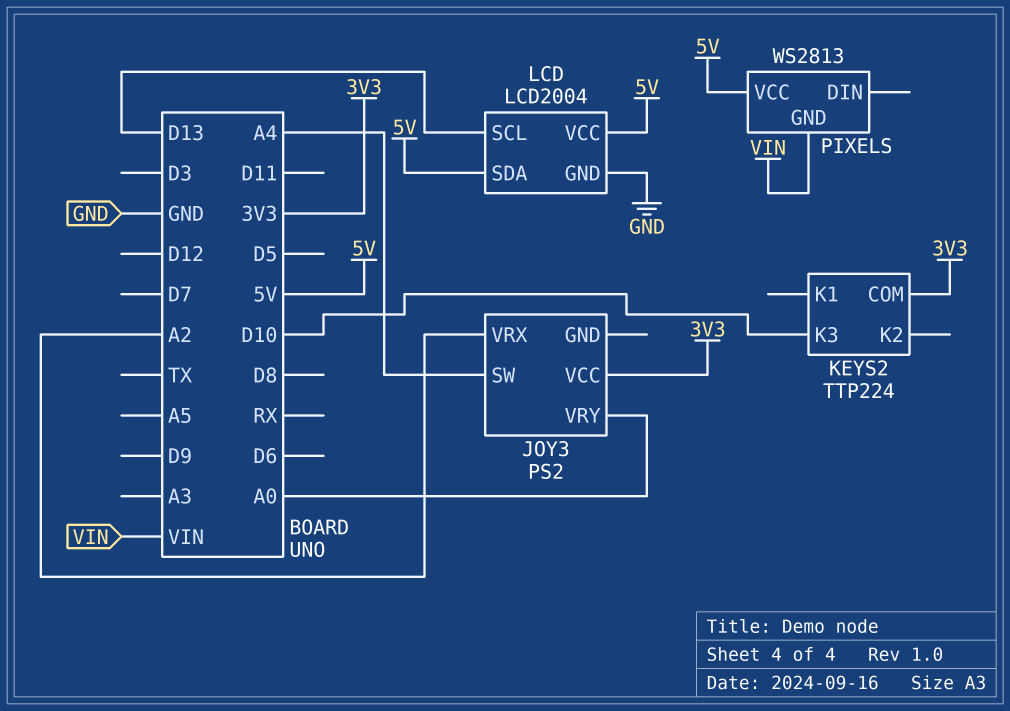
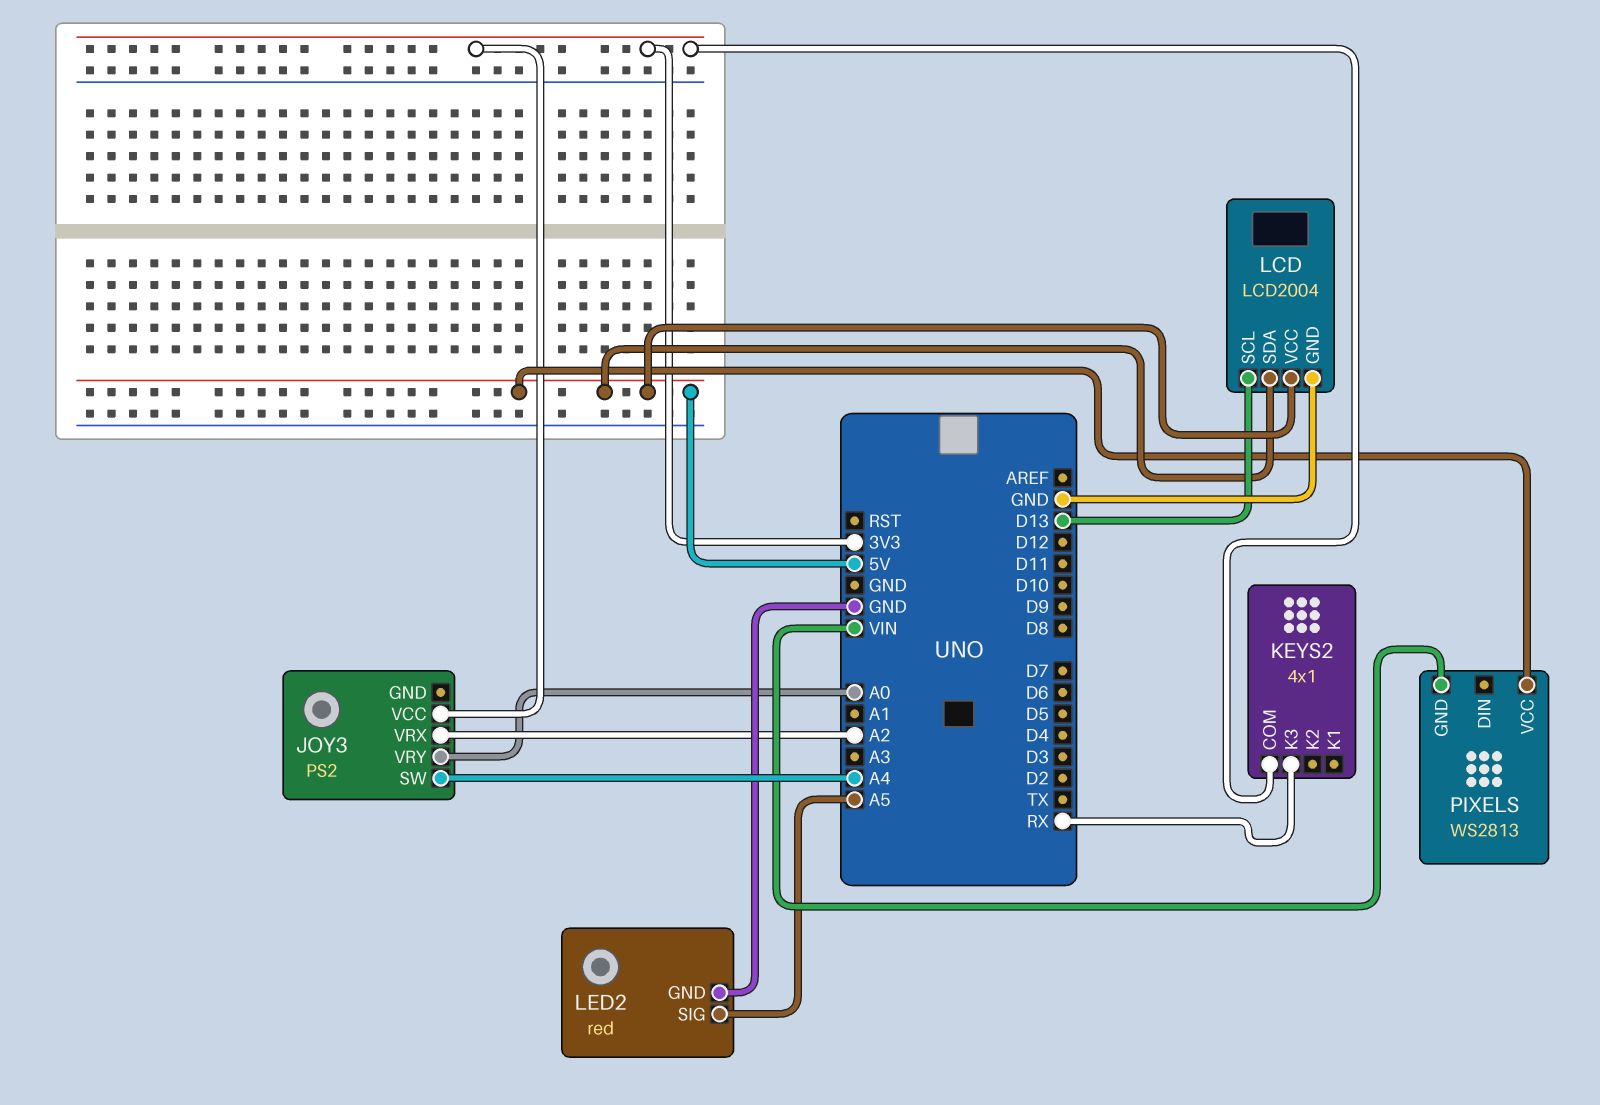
KEYS2: TTP224 -> 4x1
KEYS2 pin K3: D10 -> RX
LED2: none -> red
LED2 pin GND: none -> GND
LED2 pin SIG: none -> A5

